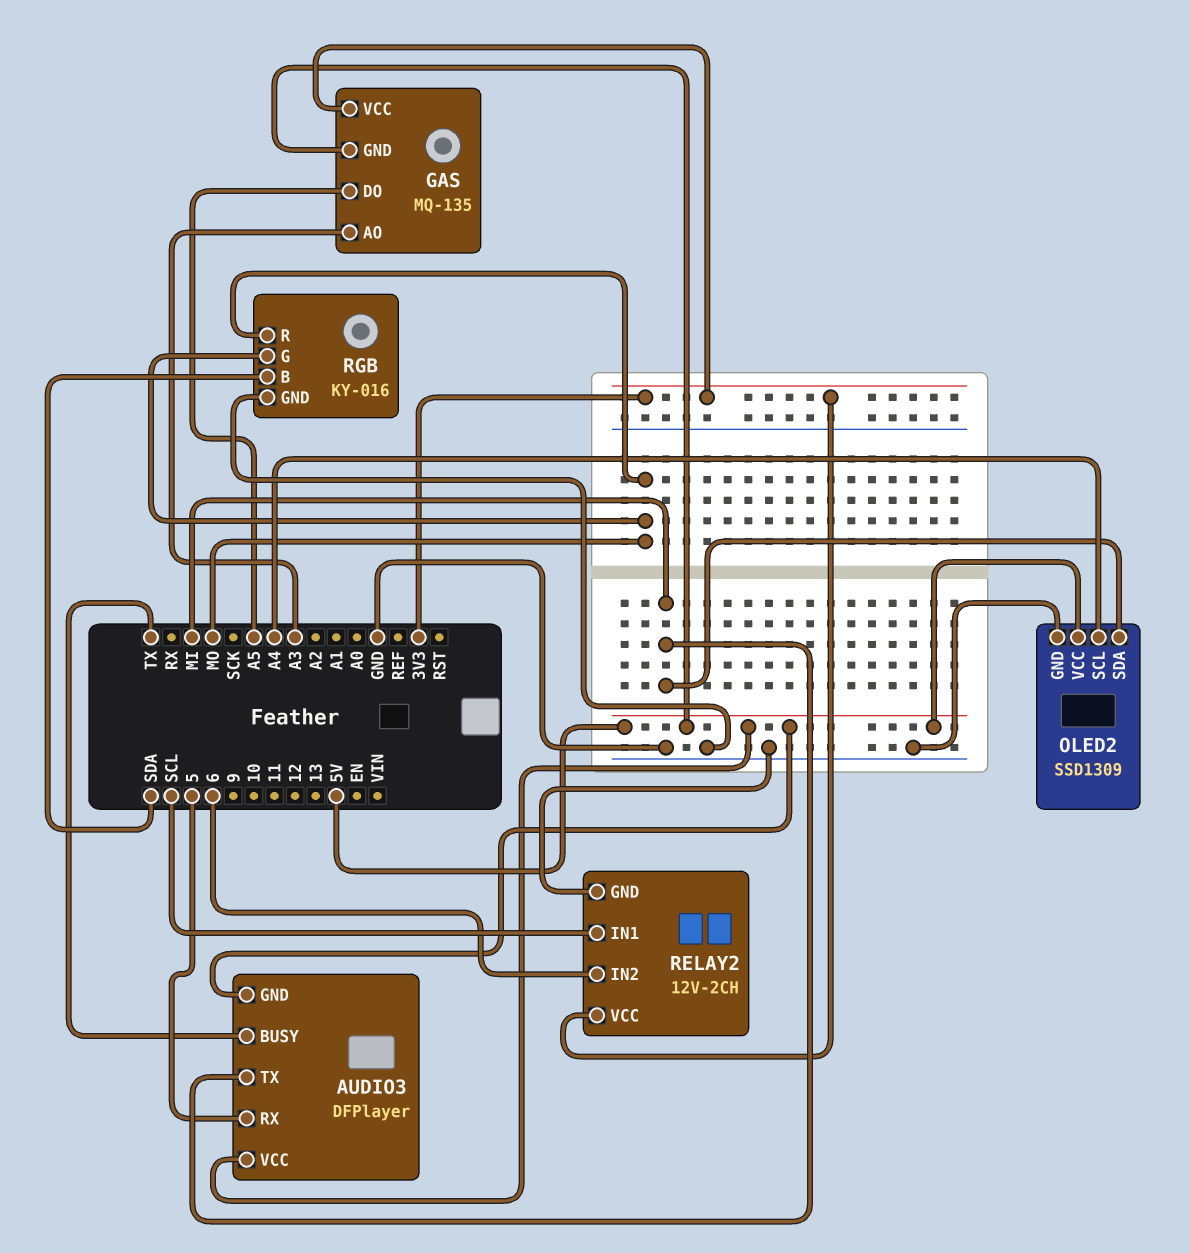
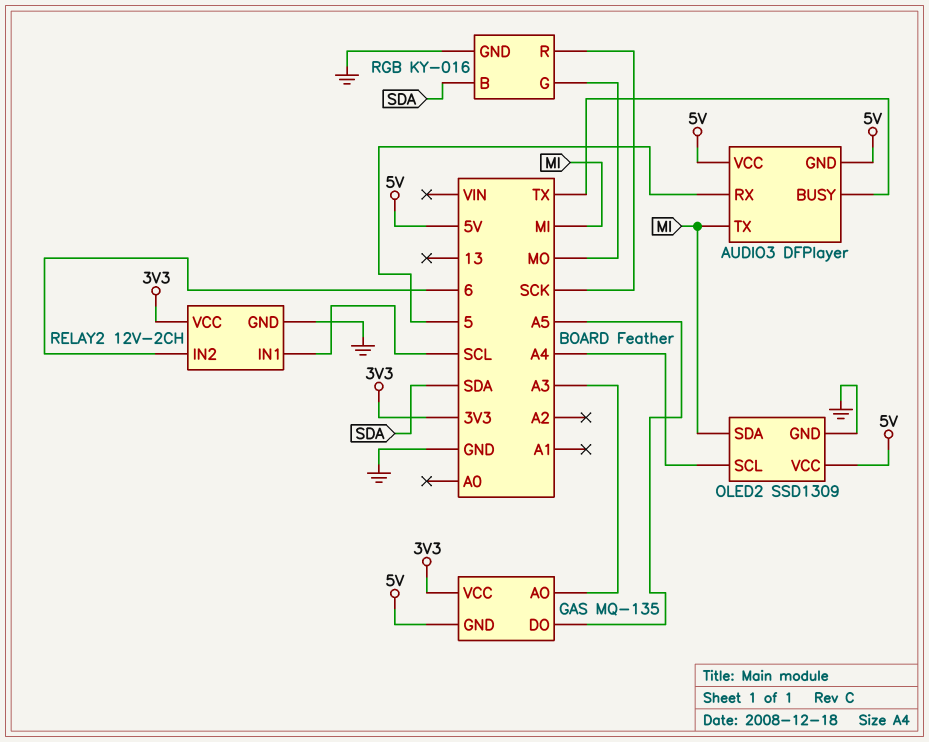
RGB pin R: MO -> SCK

